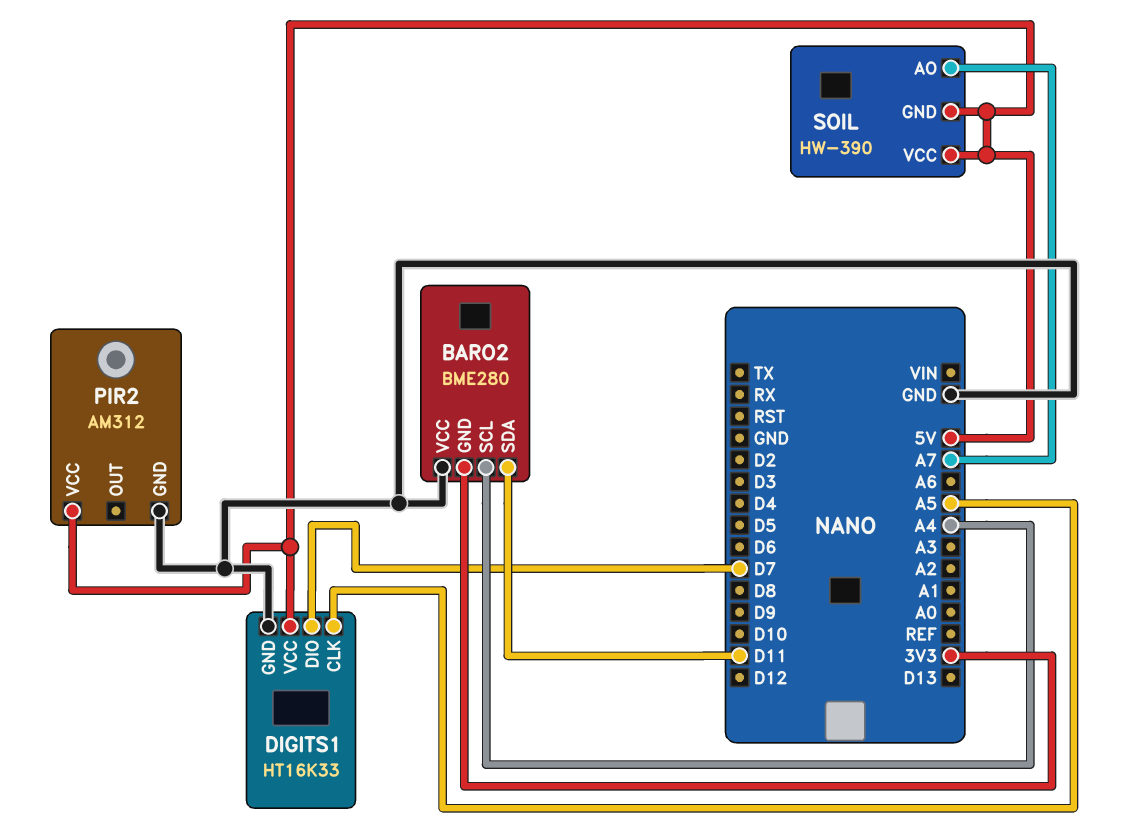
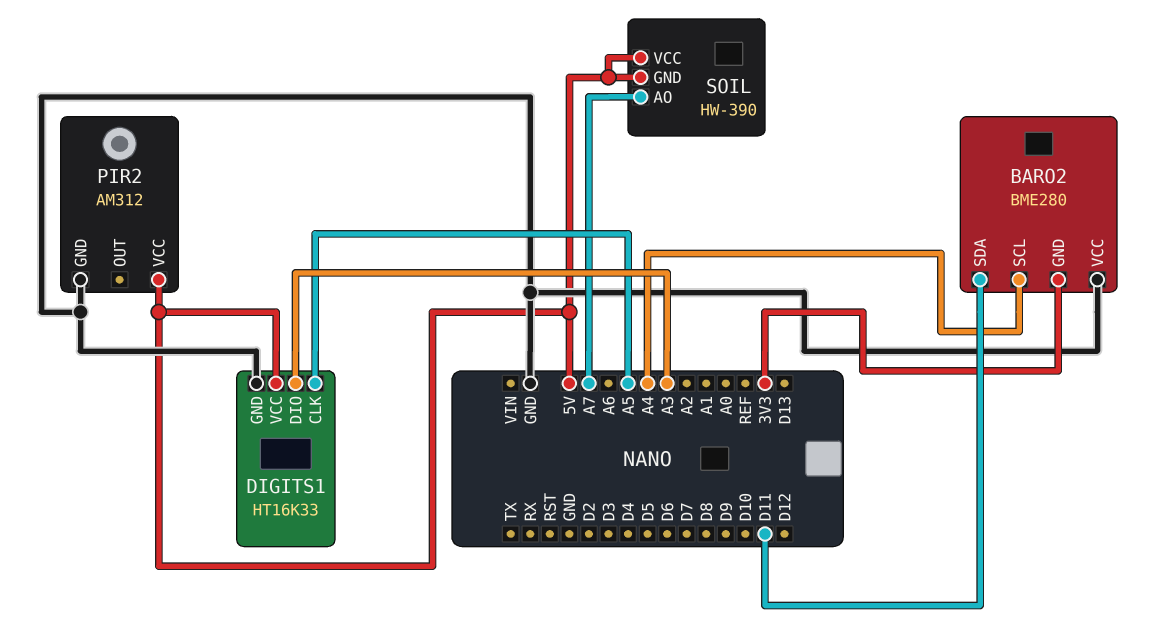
DIGITS1 pin DIO: D7 -> A3

